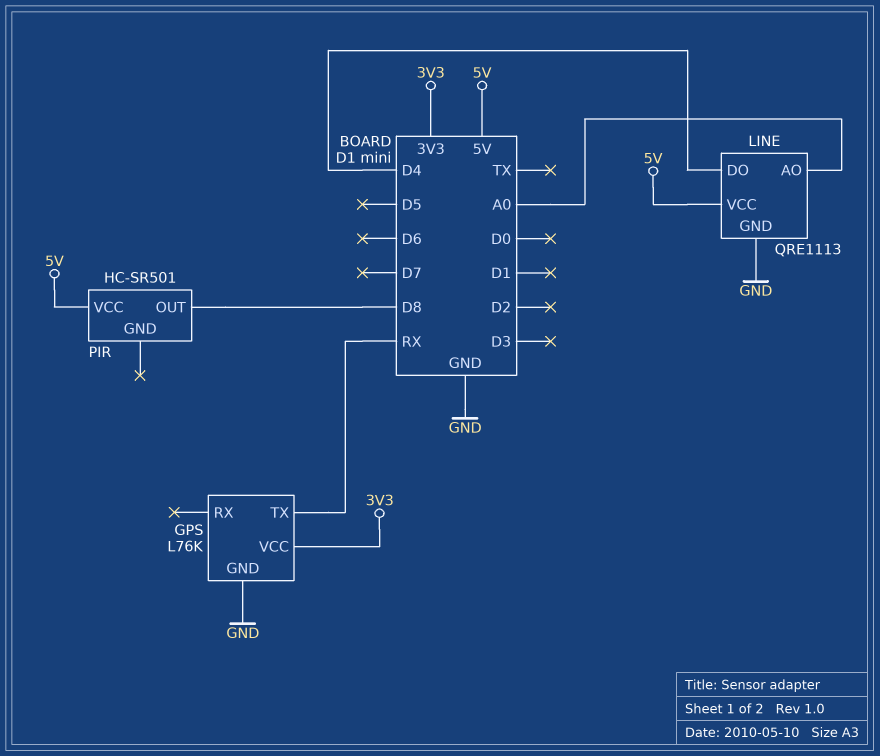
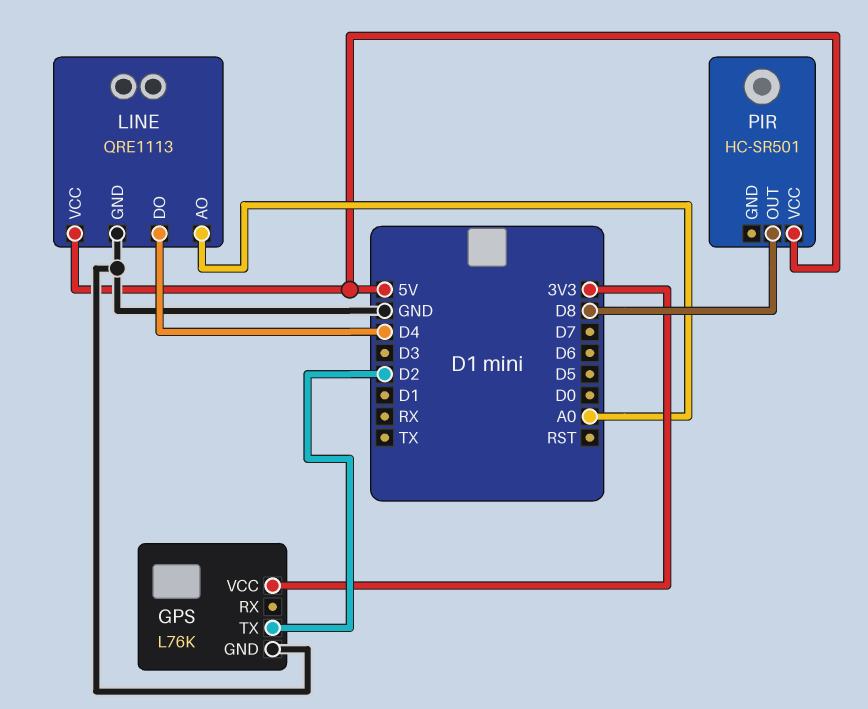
GPS pin TX: RX -> D2

